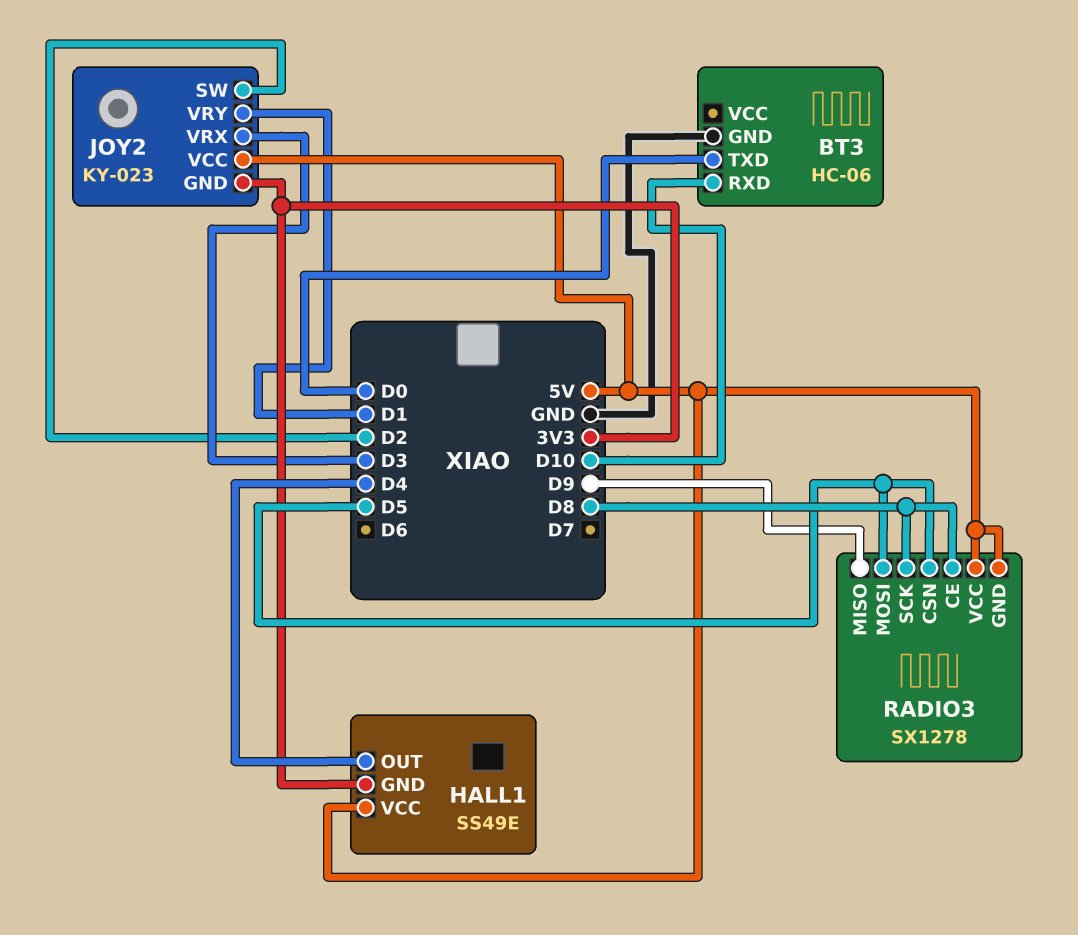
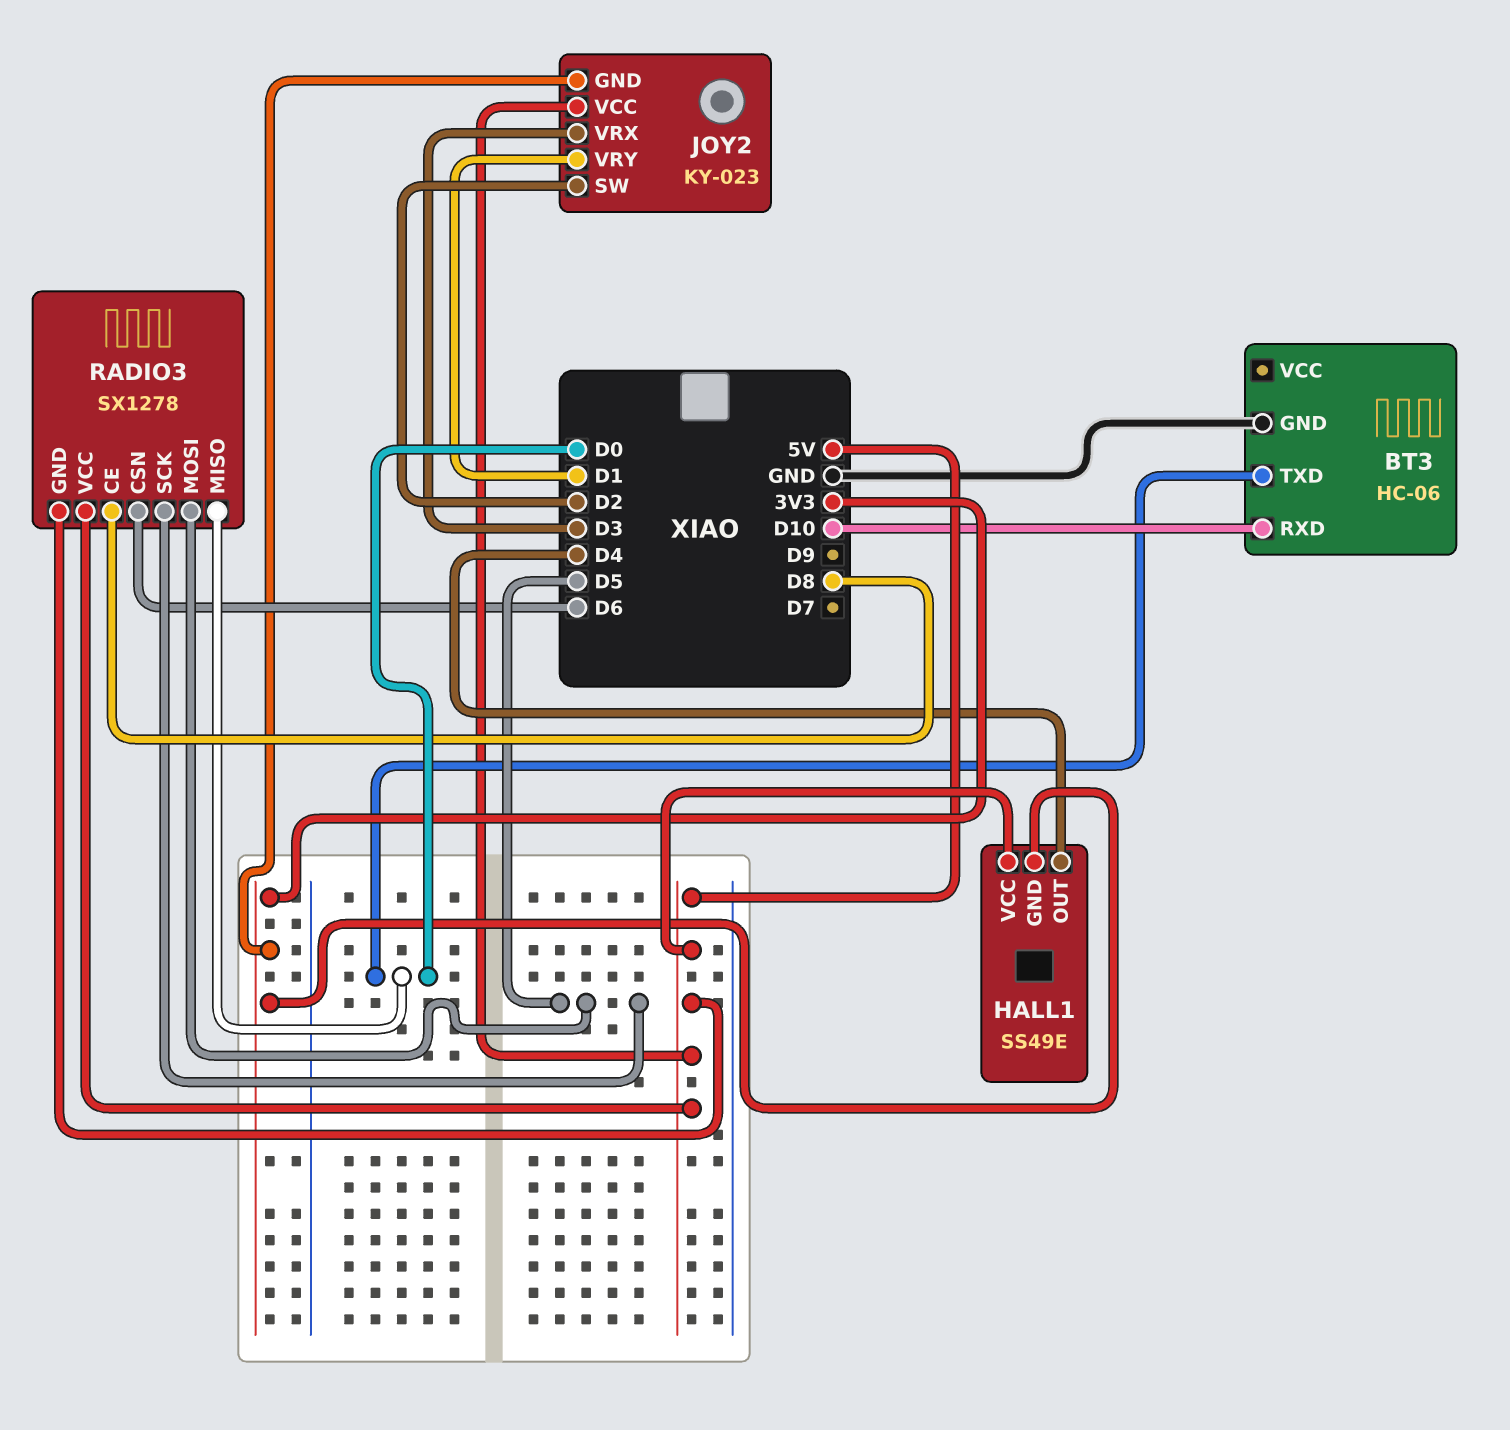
RADIO3 pin CSN: D5 -> D6
RADIO3 pin MISO: D9 -> D0
RADIO3 pin SCK: D8 -> D5

